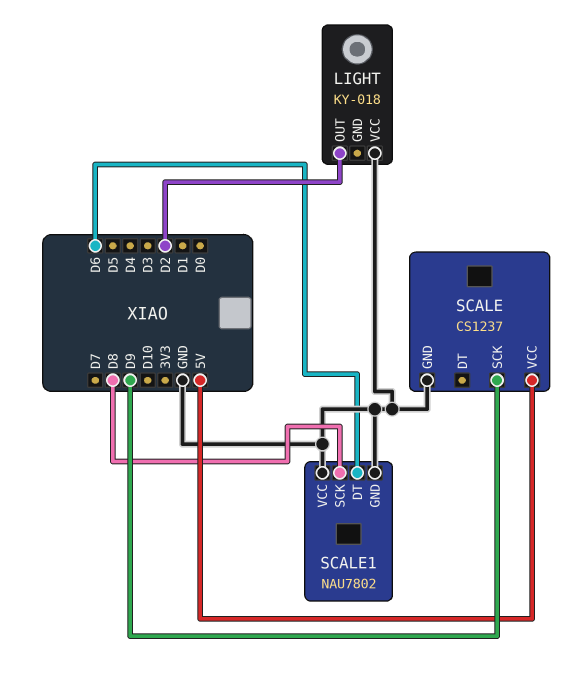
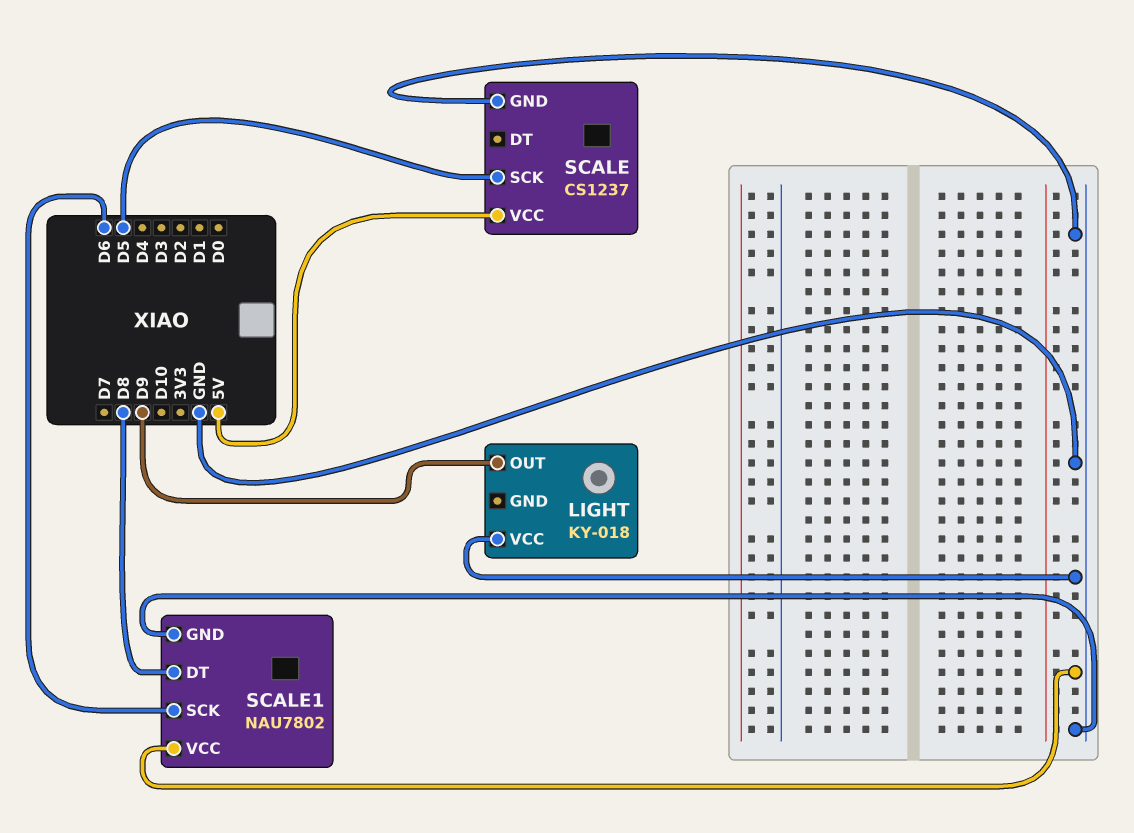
LIGHT pin OUT: D2 -> D9
SCALE pin SCK: D9 -> D5
SCALE1 pin DT: D6 -> D8
SCALE1 pin SCK: D8 -> D6

